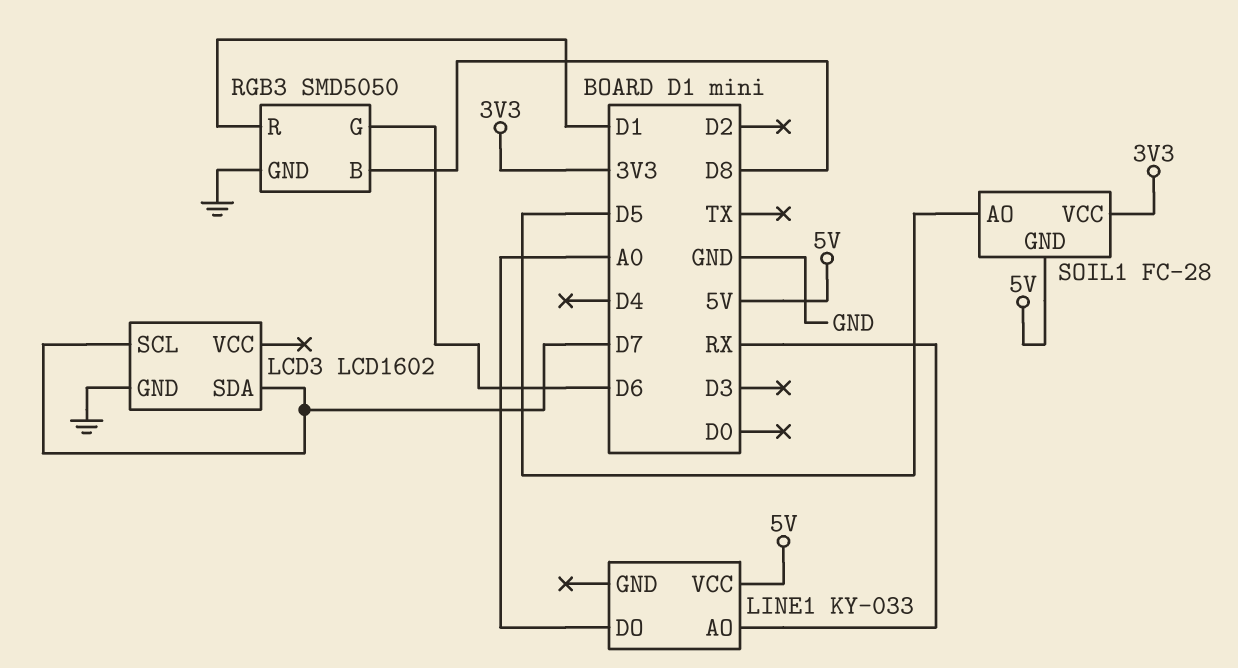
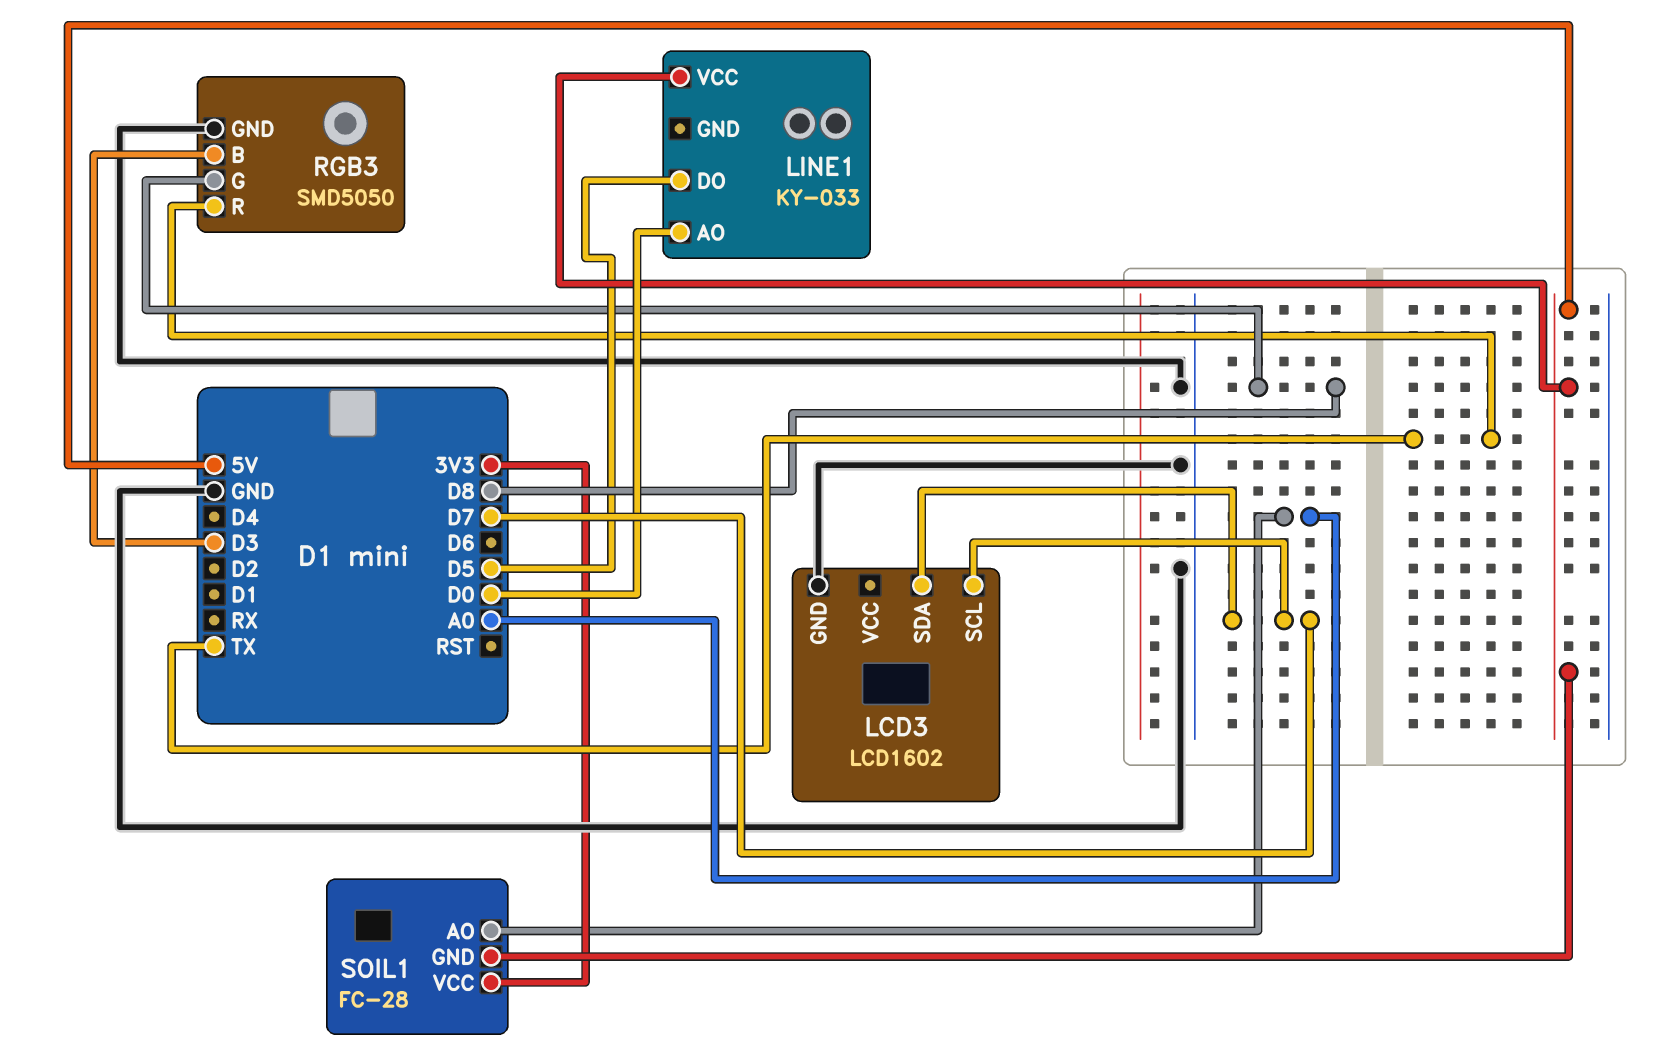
LINE1 pin AO: RX -> D0
LINE1 pin DO: A0 -> D5
RGB3 pin B: D8 -> D3
RGB3 pin G: D6 -> D8
RGB3 pin R: D1 -> TX
SOIL1 pin AO: D5 -> A0

